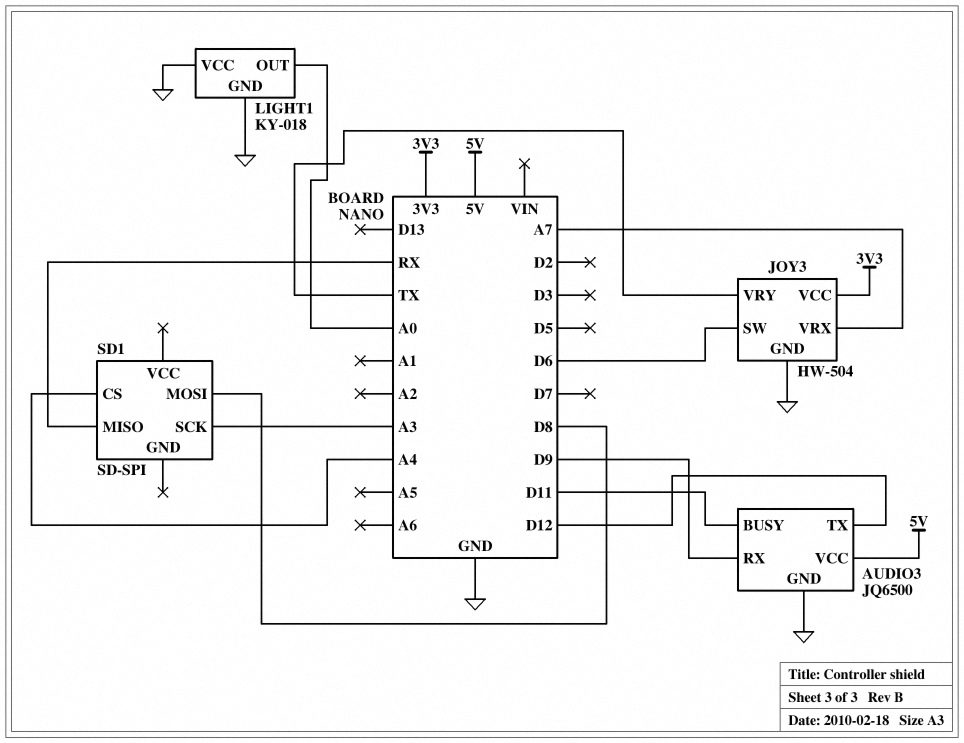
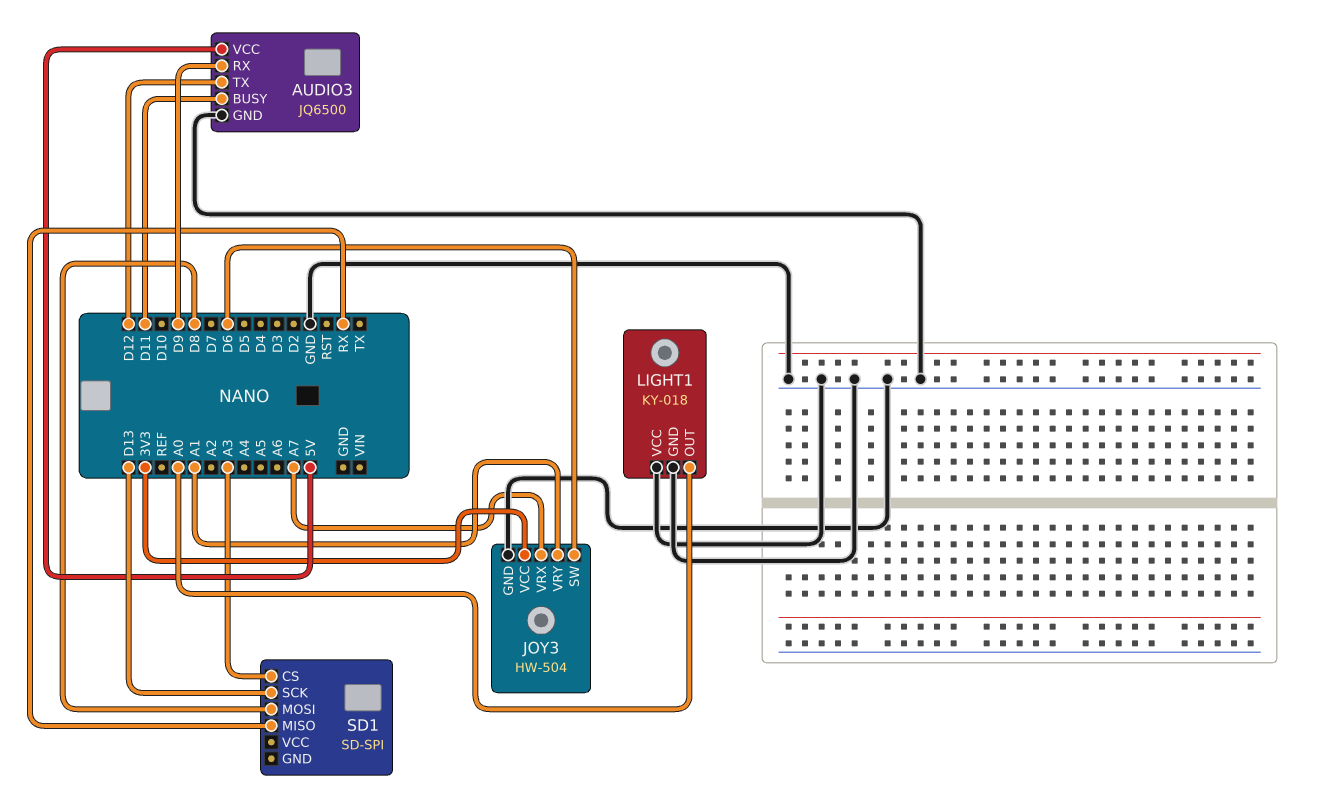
JOY3 pin VRY: TX -> A1
SD1 pin CS: A4 -> A3
SD1 pin SCK: A3 -> D13

